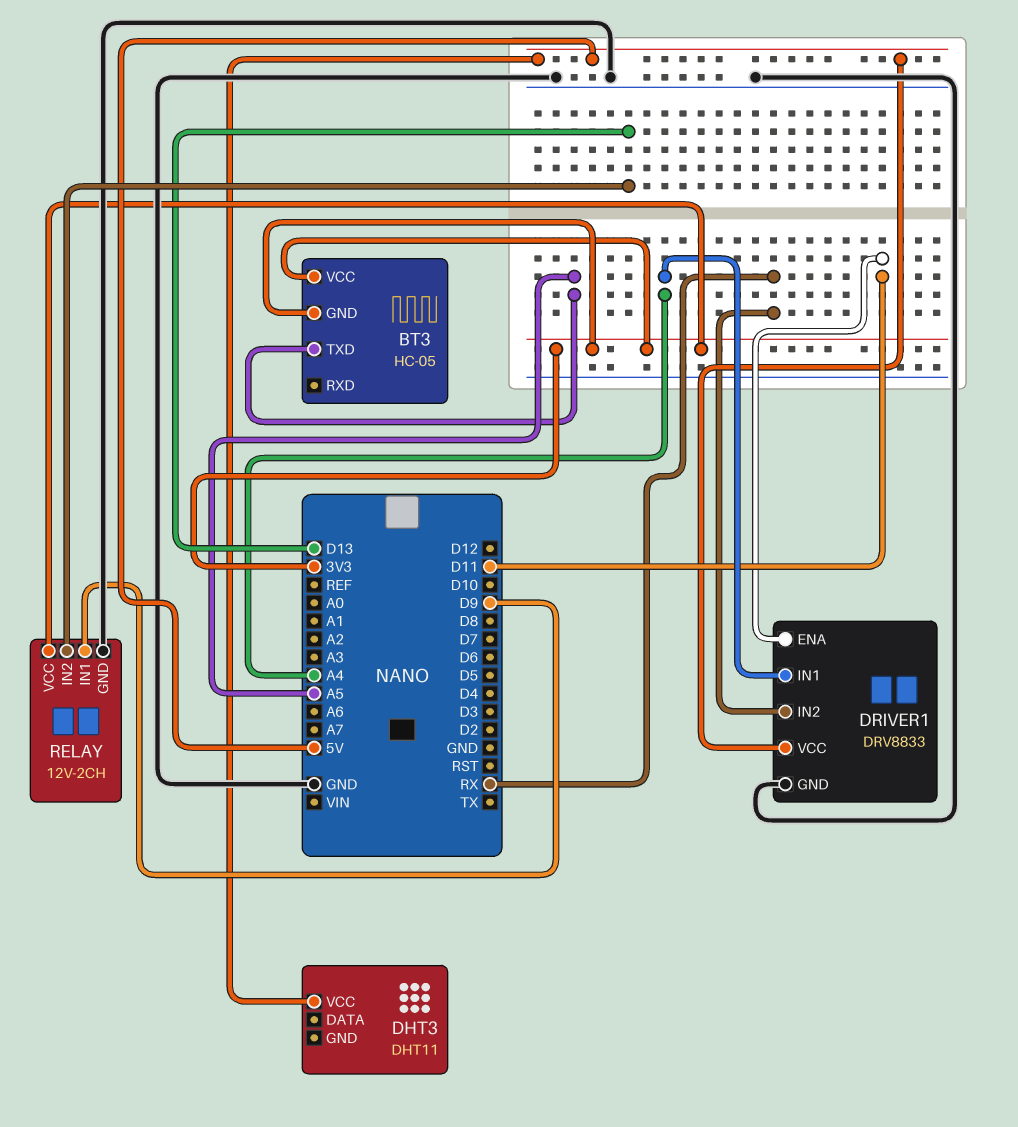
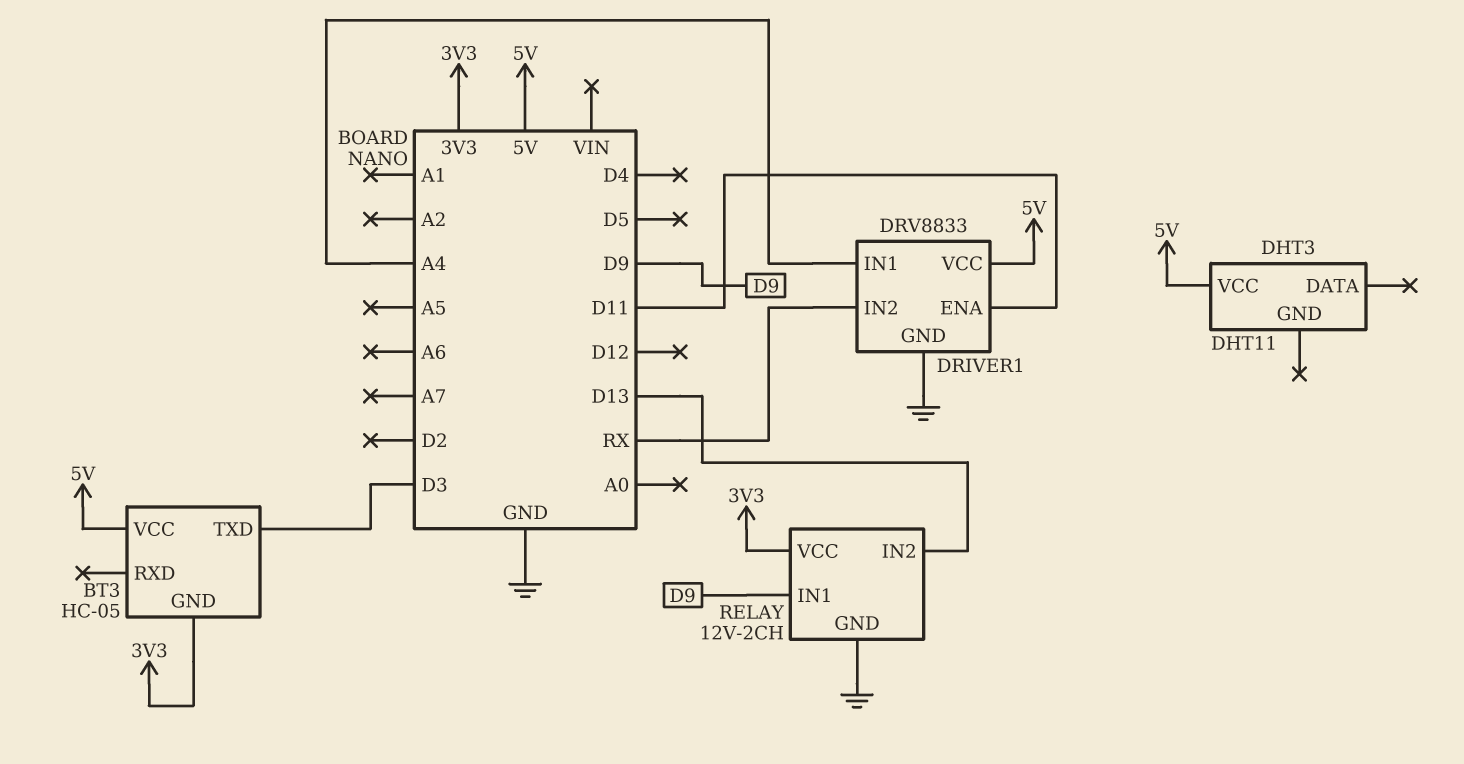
BT3 pin TXD: A5 -> D3
BT3 pin VCC: 3V3 -> 5V

